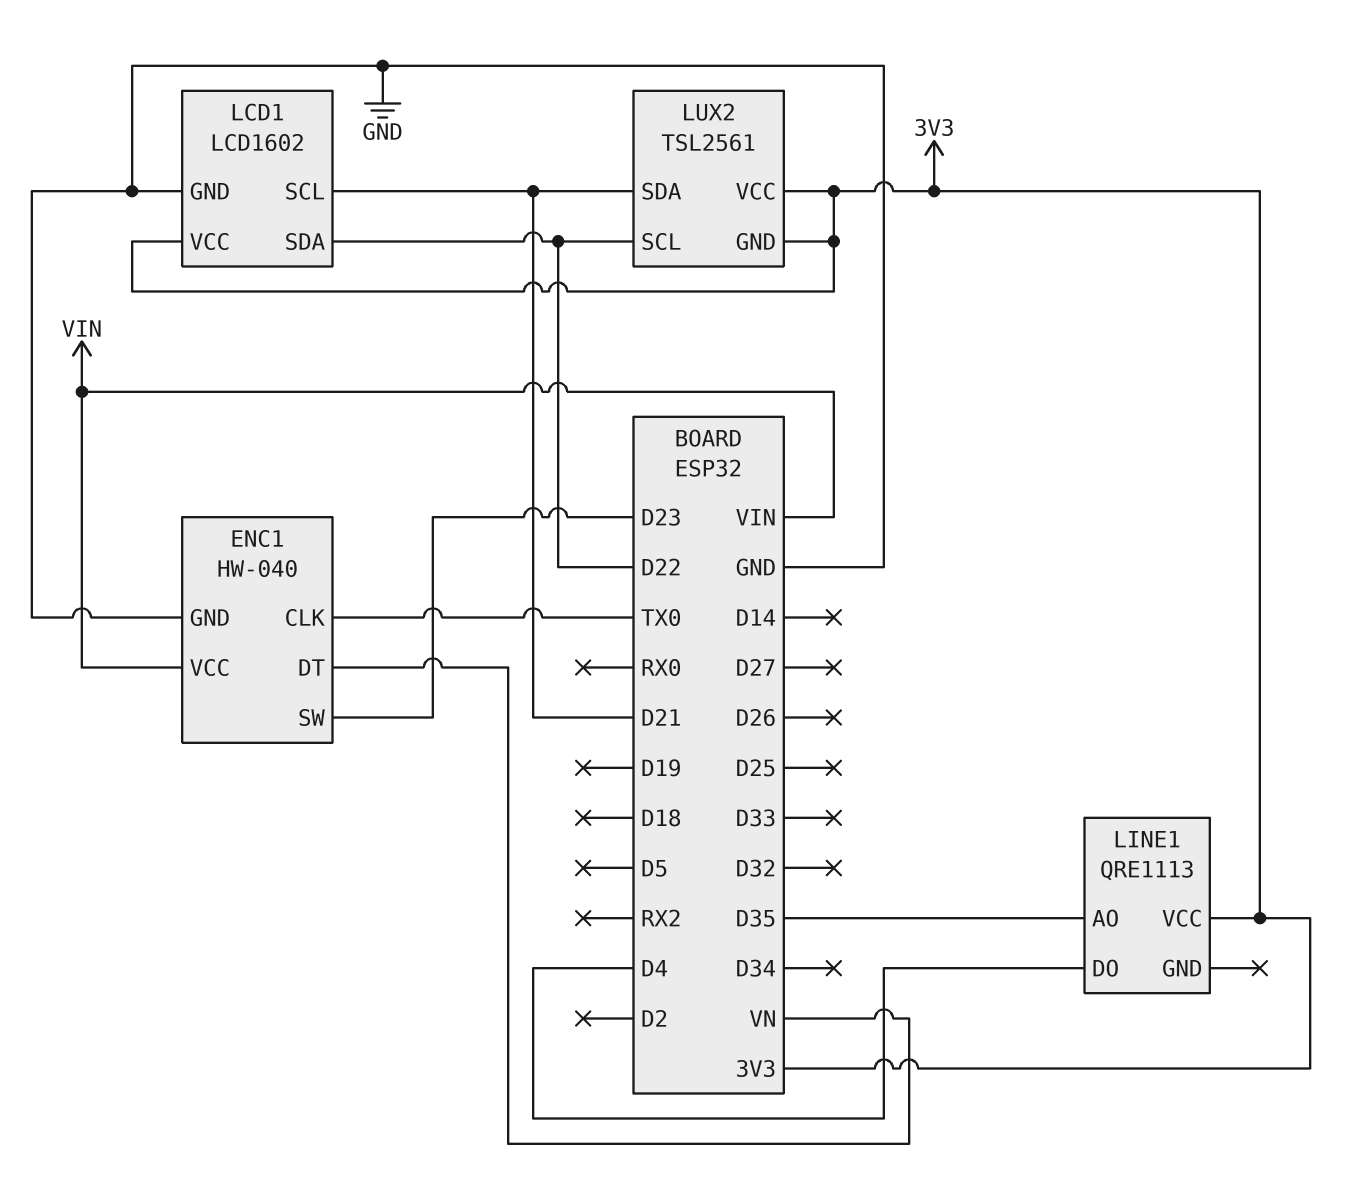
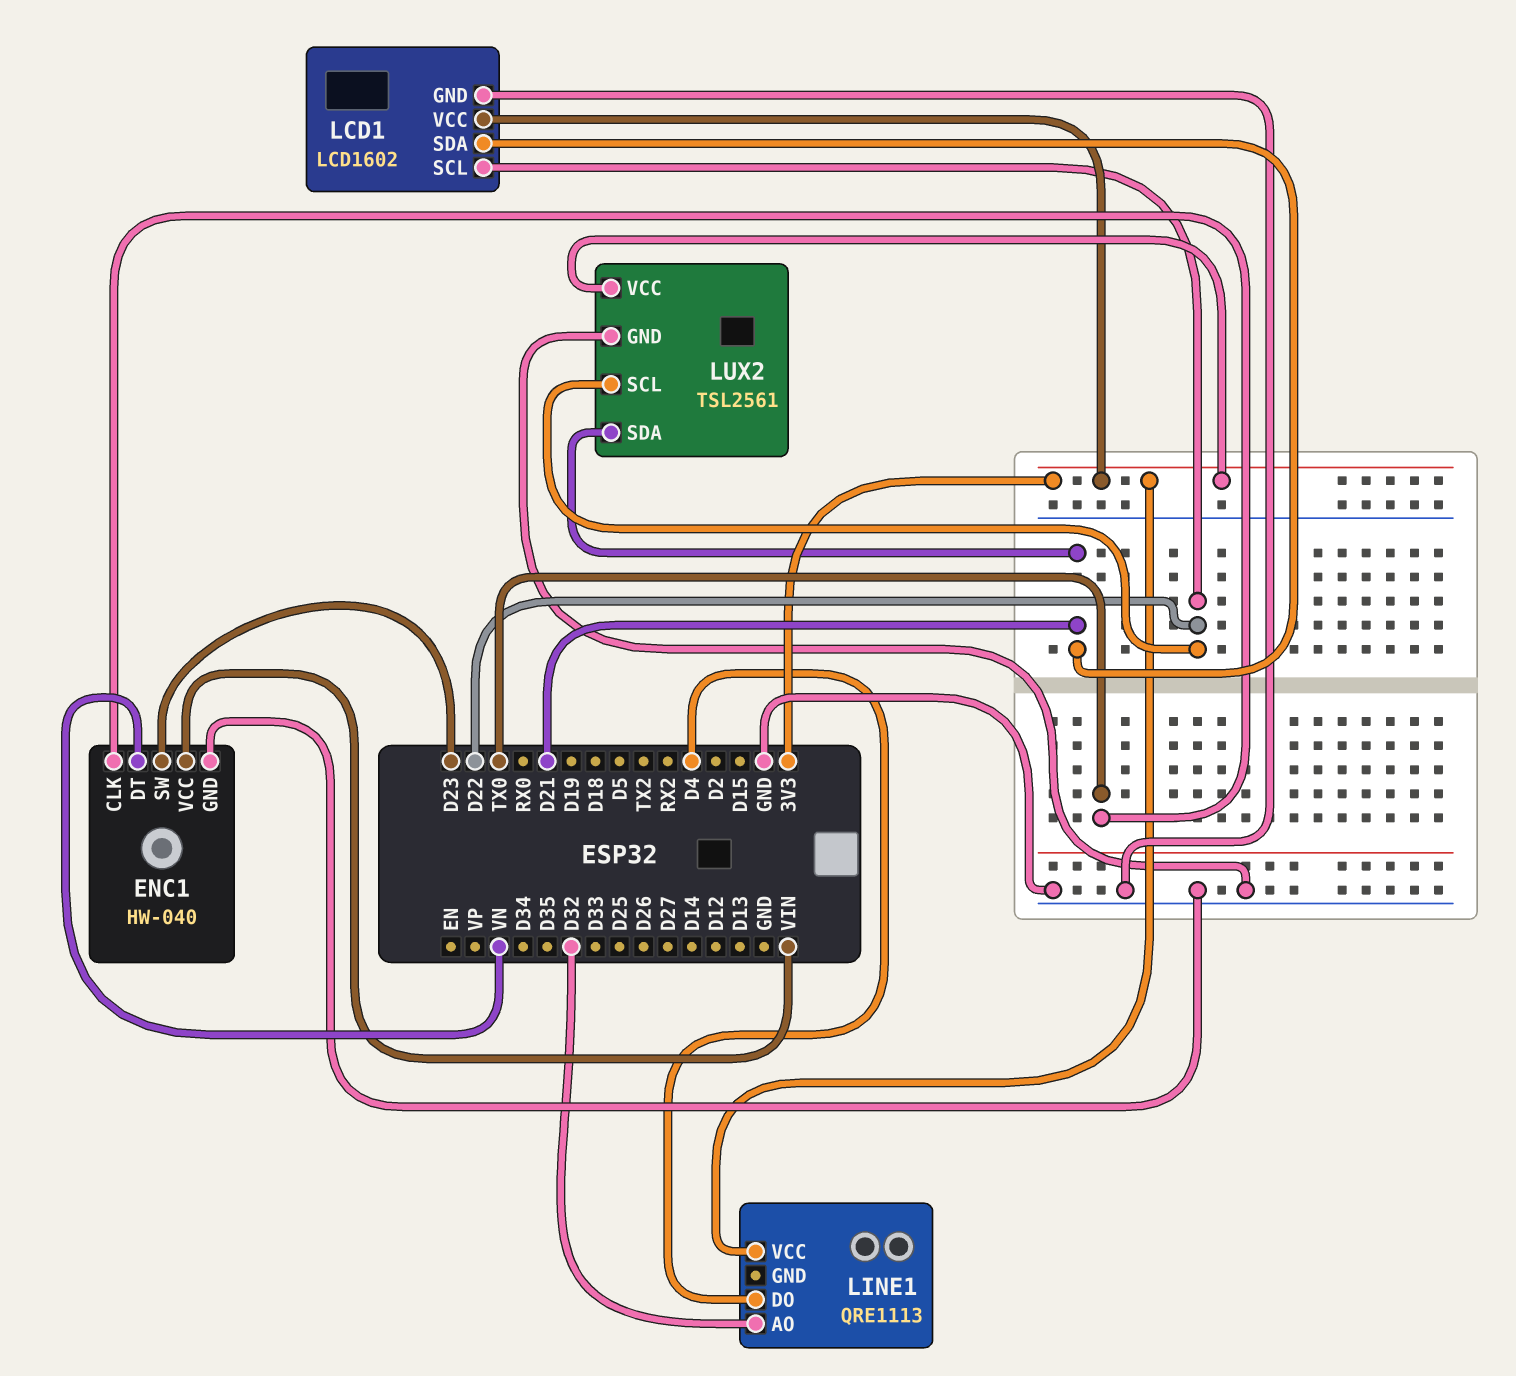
LCD1 pin SCL: D21 -> D22
LCD1 pin SDA: D22 -> D21
LINE1 pin AO: D35 -> D32
LUX2 pin GND: 3V3 -> GND

